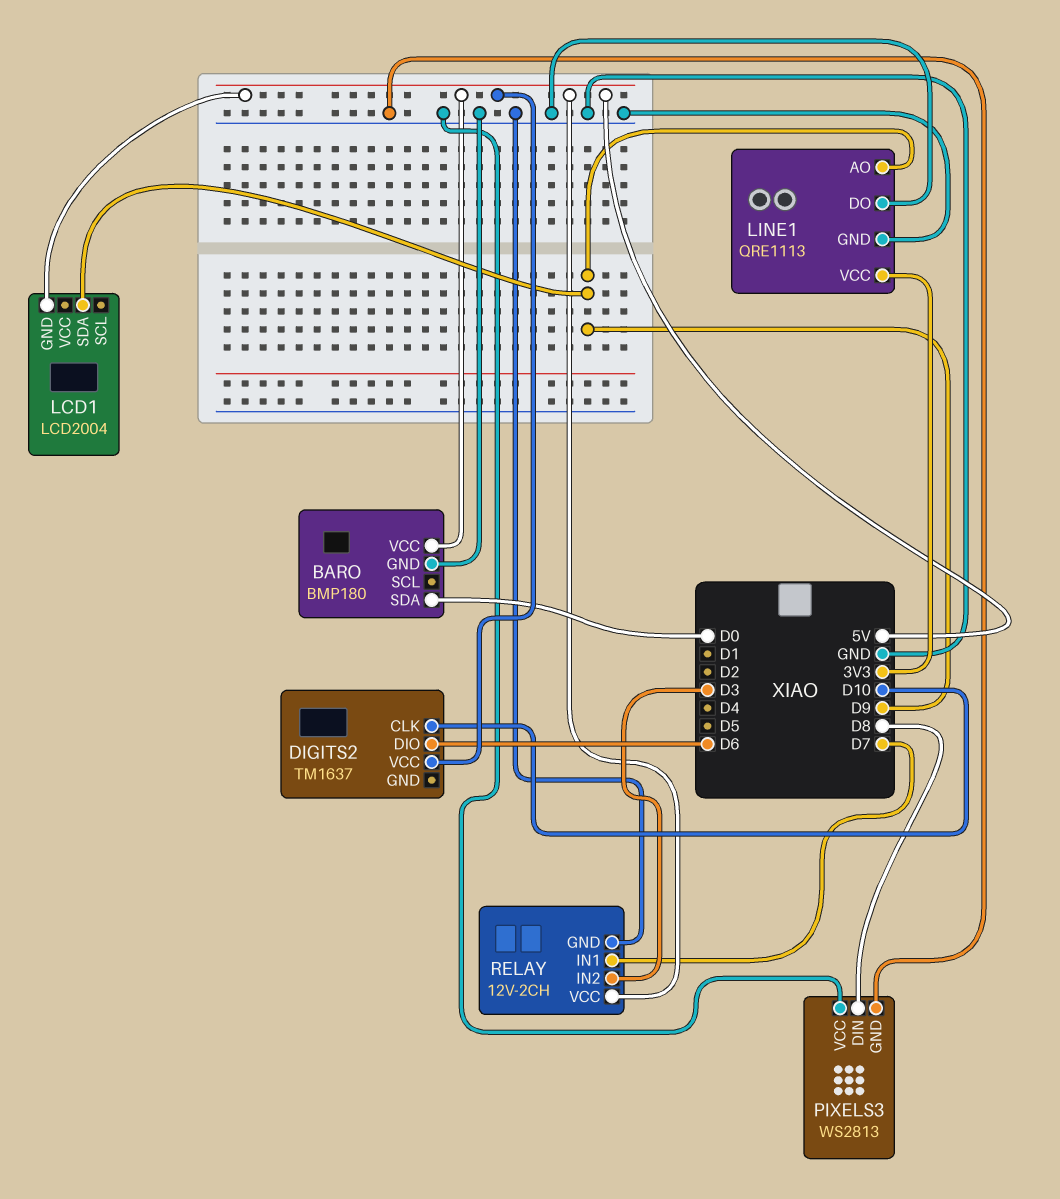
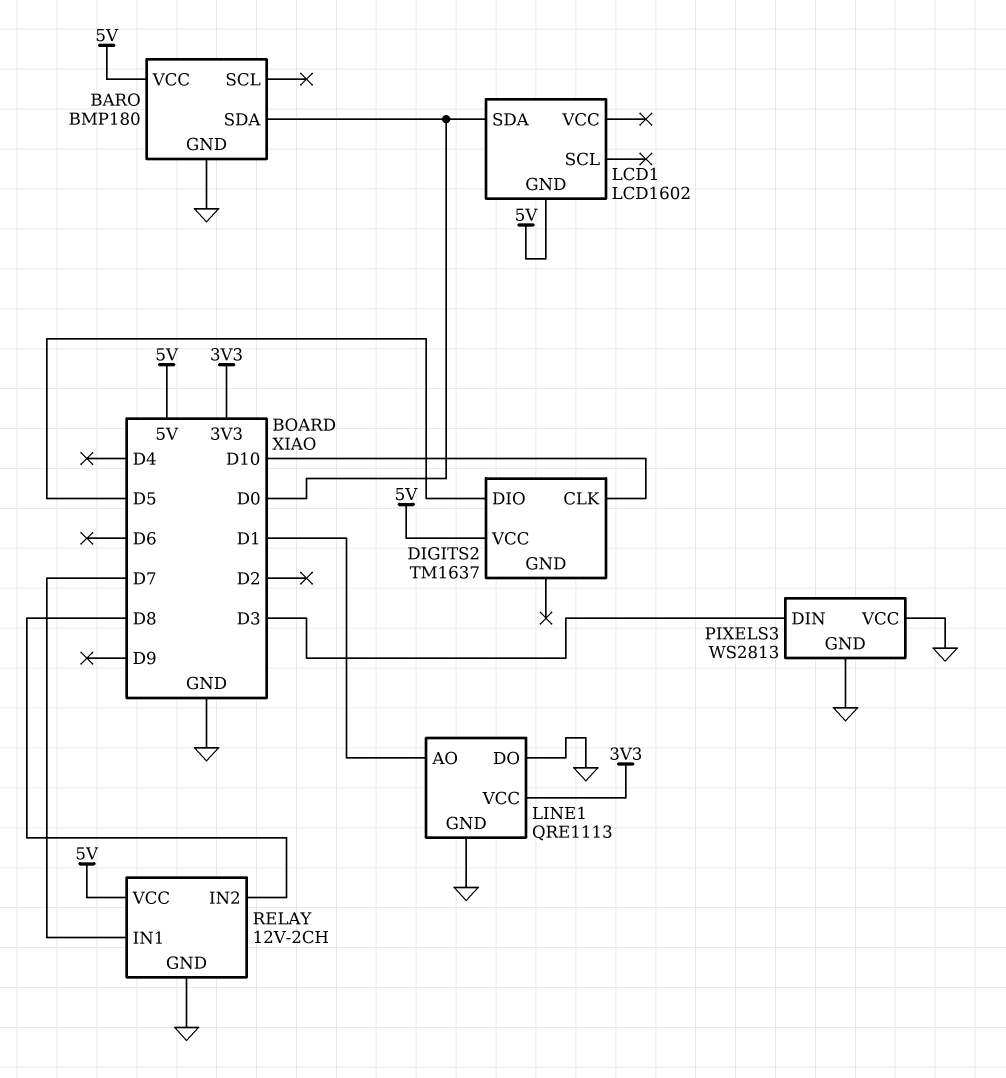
DIGITS2 pin DIO: D6 -> D5
LCD1: LCD2004 -> LCD1602
LCD1 pin SDA: D9 -> D0
LINE1 pin AO: D9 -> D1
PIXELS3 pin DIN: D8 -> D3
RELAY pin IN2: D3 -> D8

